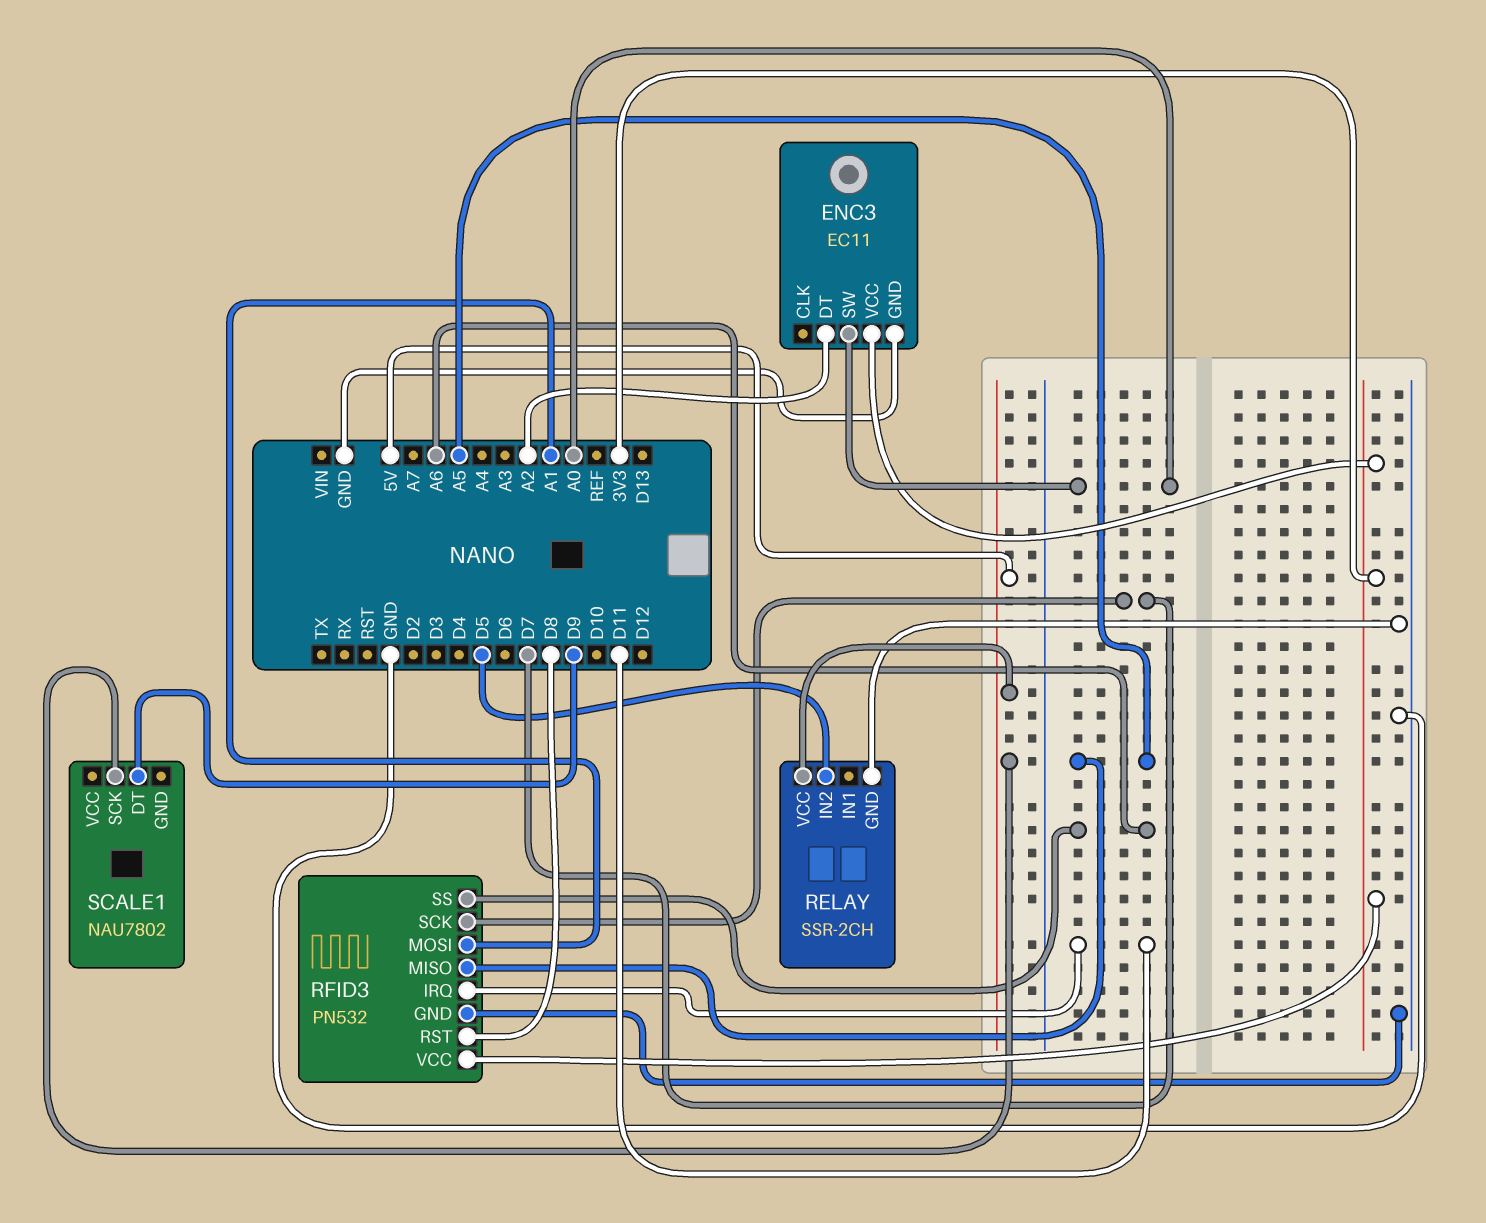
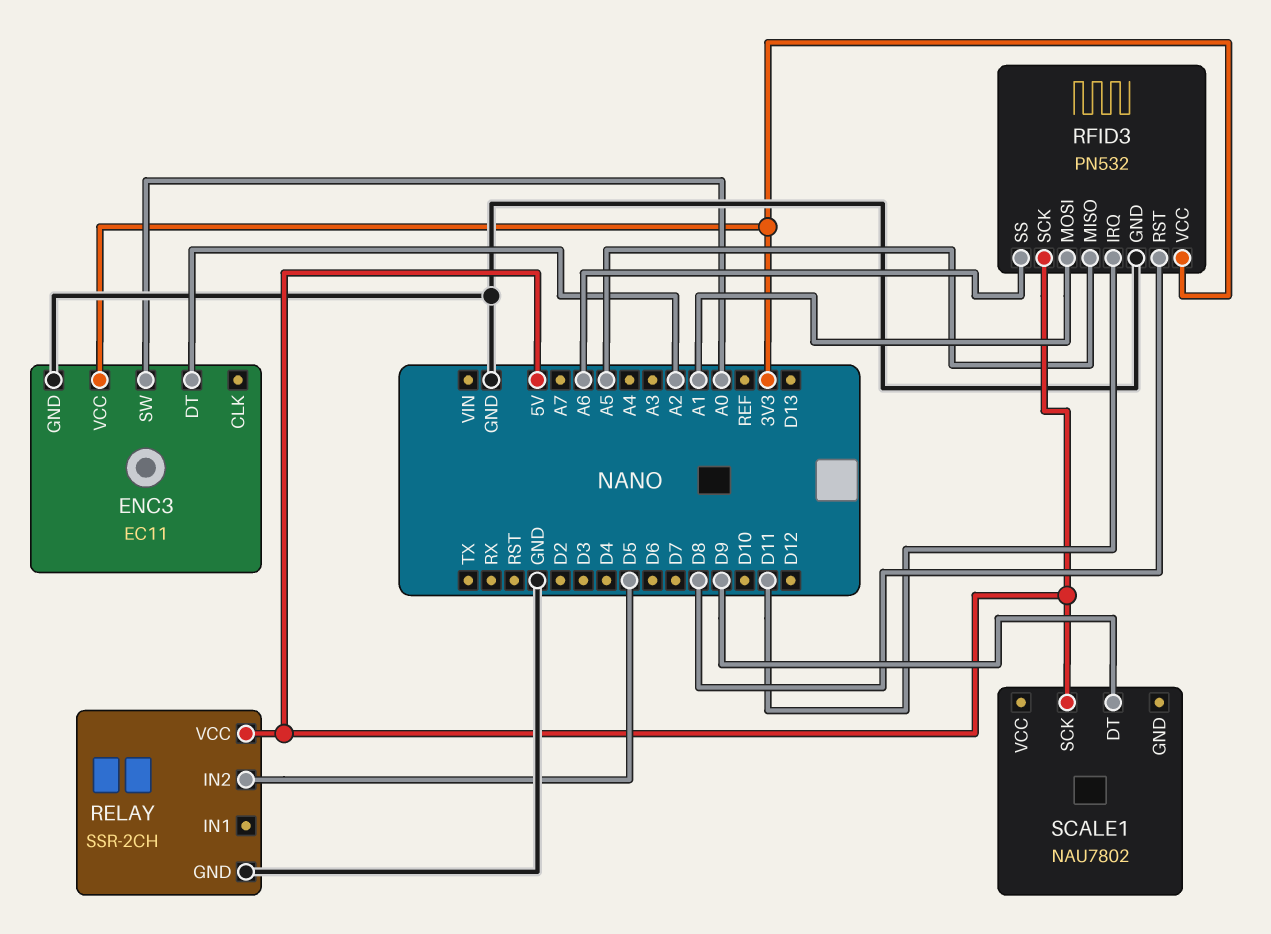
RFID3 pin SCK: D7 -> 5V

